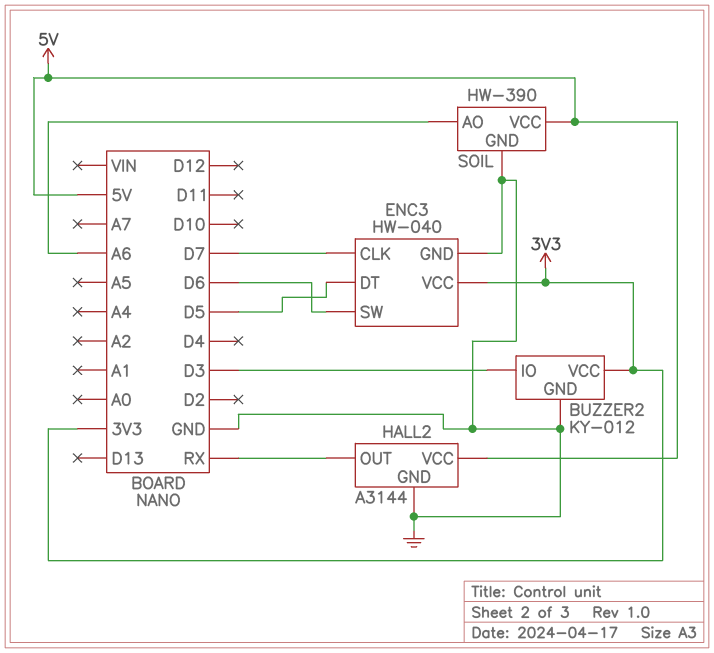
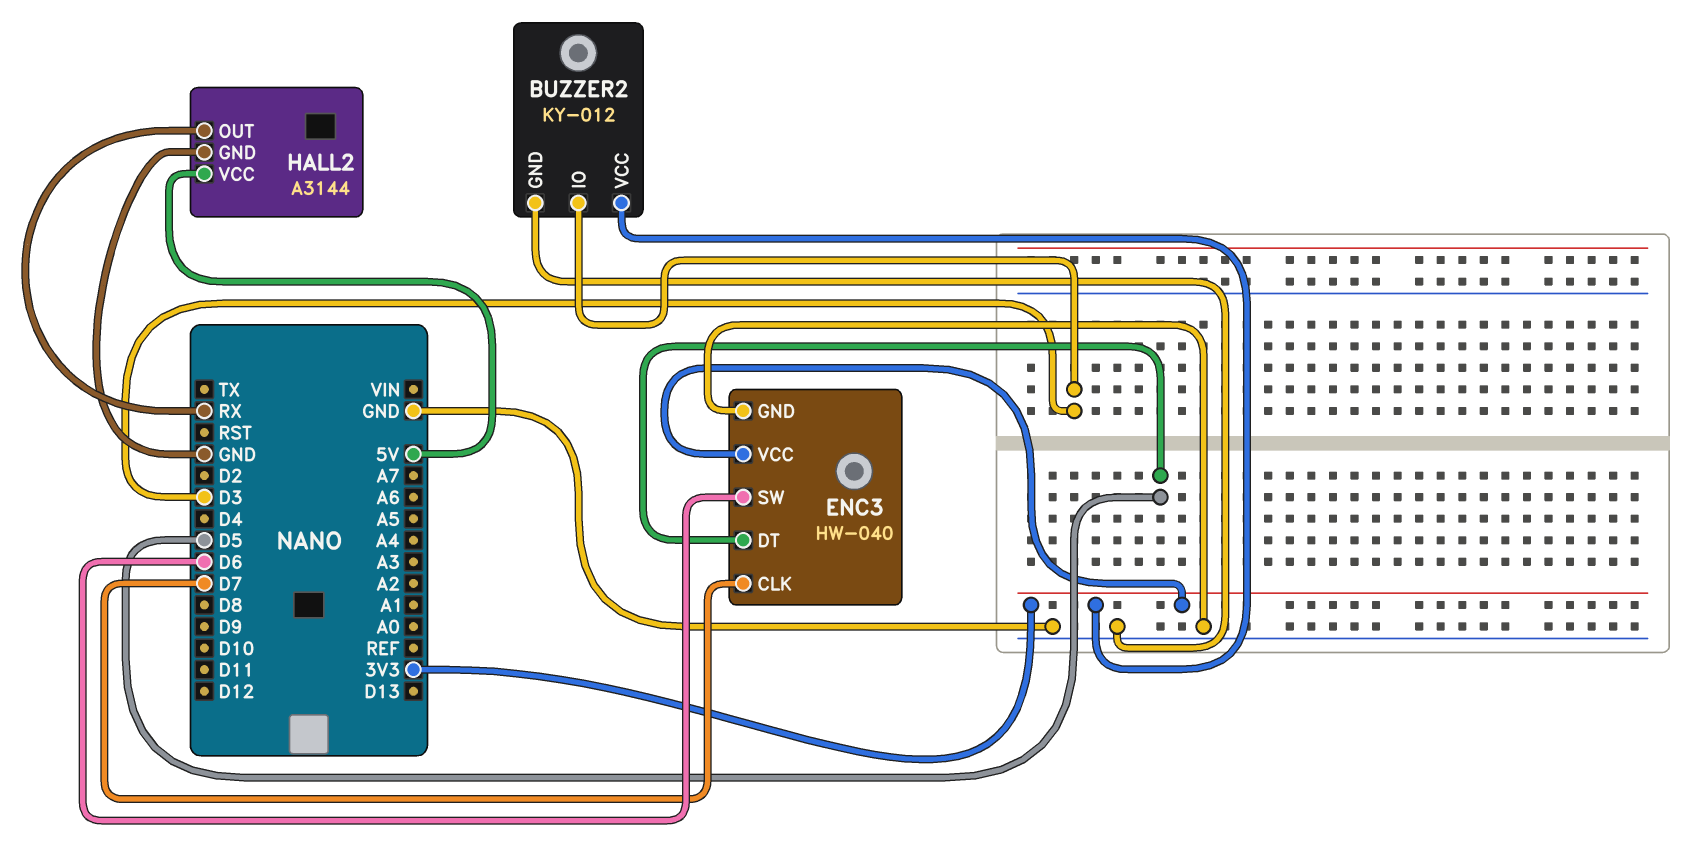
SOIL: HW-390 -> none
SOIL pin AO: A6 -> none
SOIL pin GND: GND -> none
SOIL pin VCC: 5V -> none

